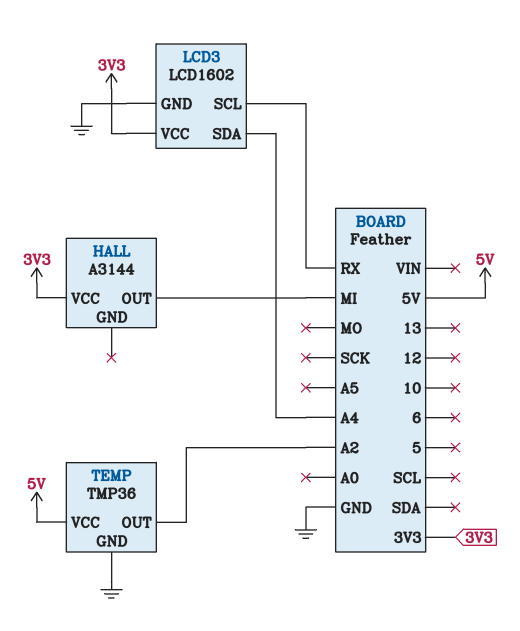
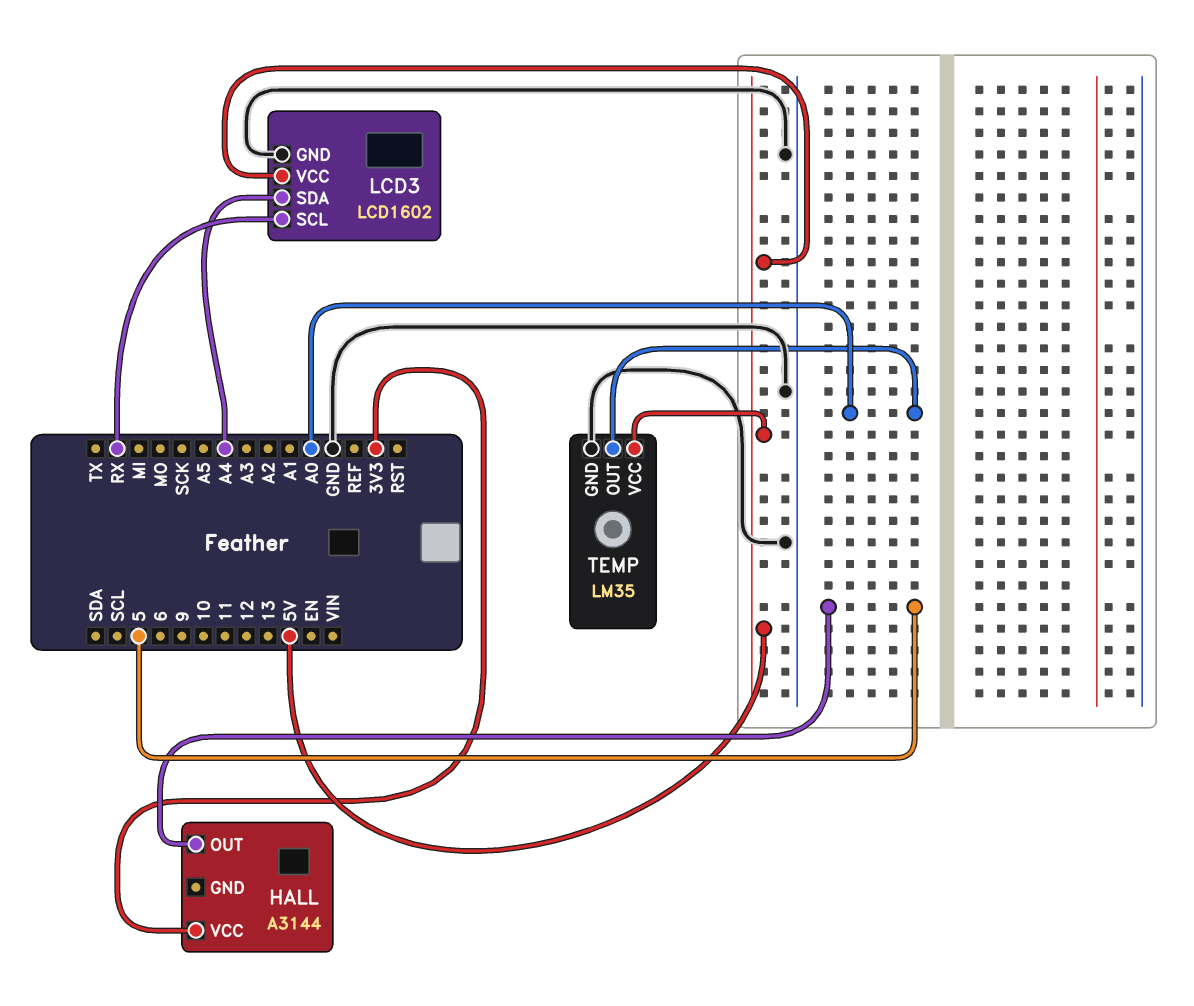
HALL pin OUT: MI -> 5
LCD3 pin VCC: 3V3 -> 5V
TEMP: TMP36 -> LM35
TEMP pin OUT: A2 -> A0

